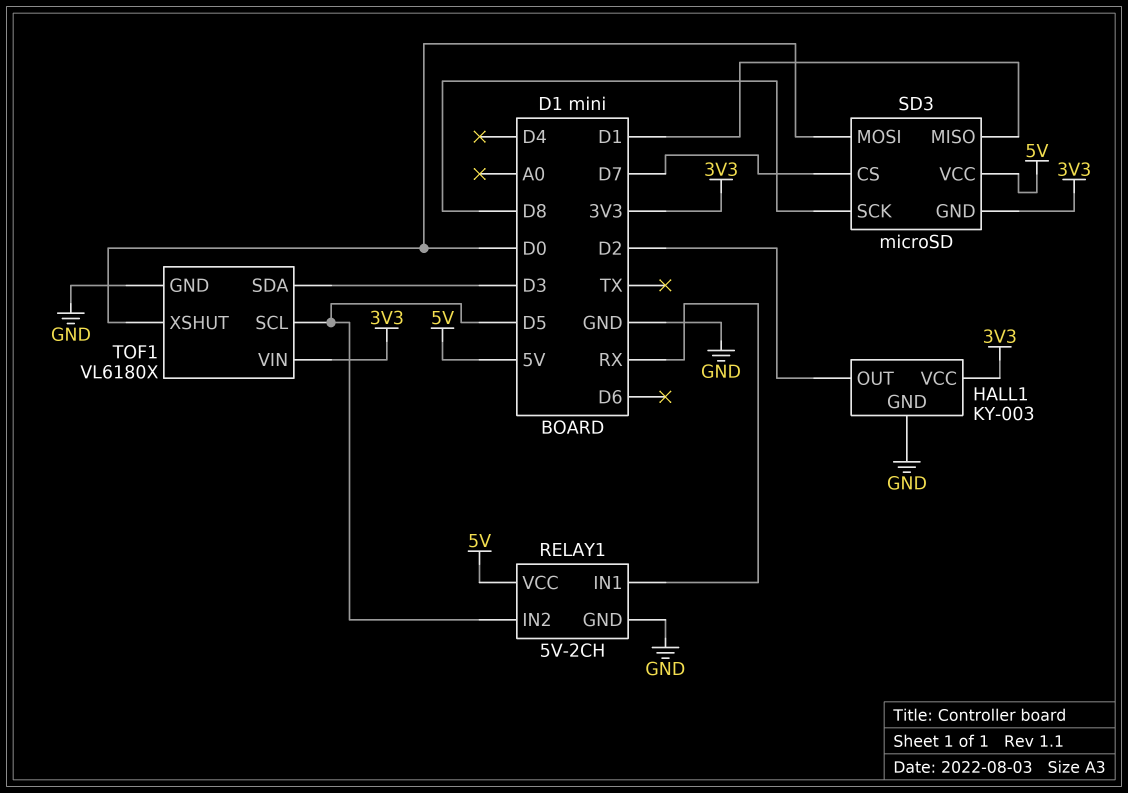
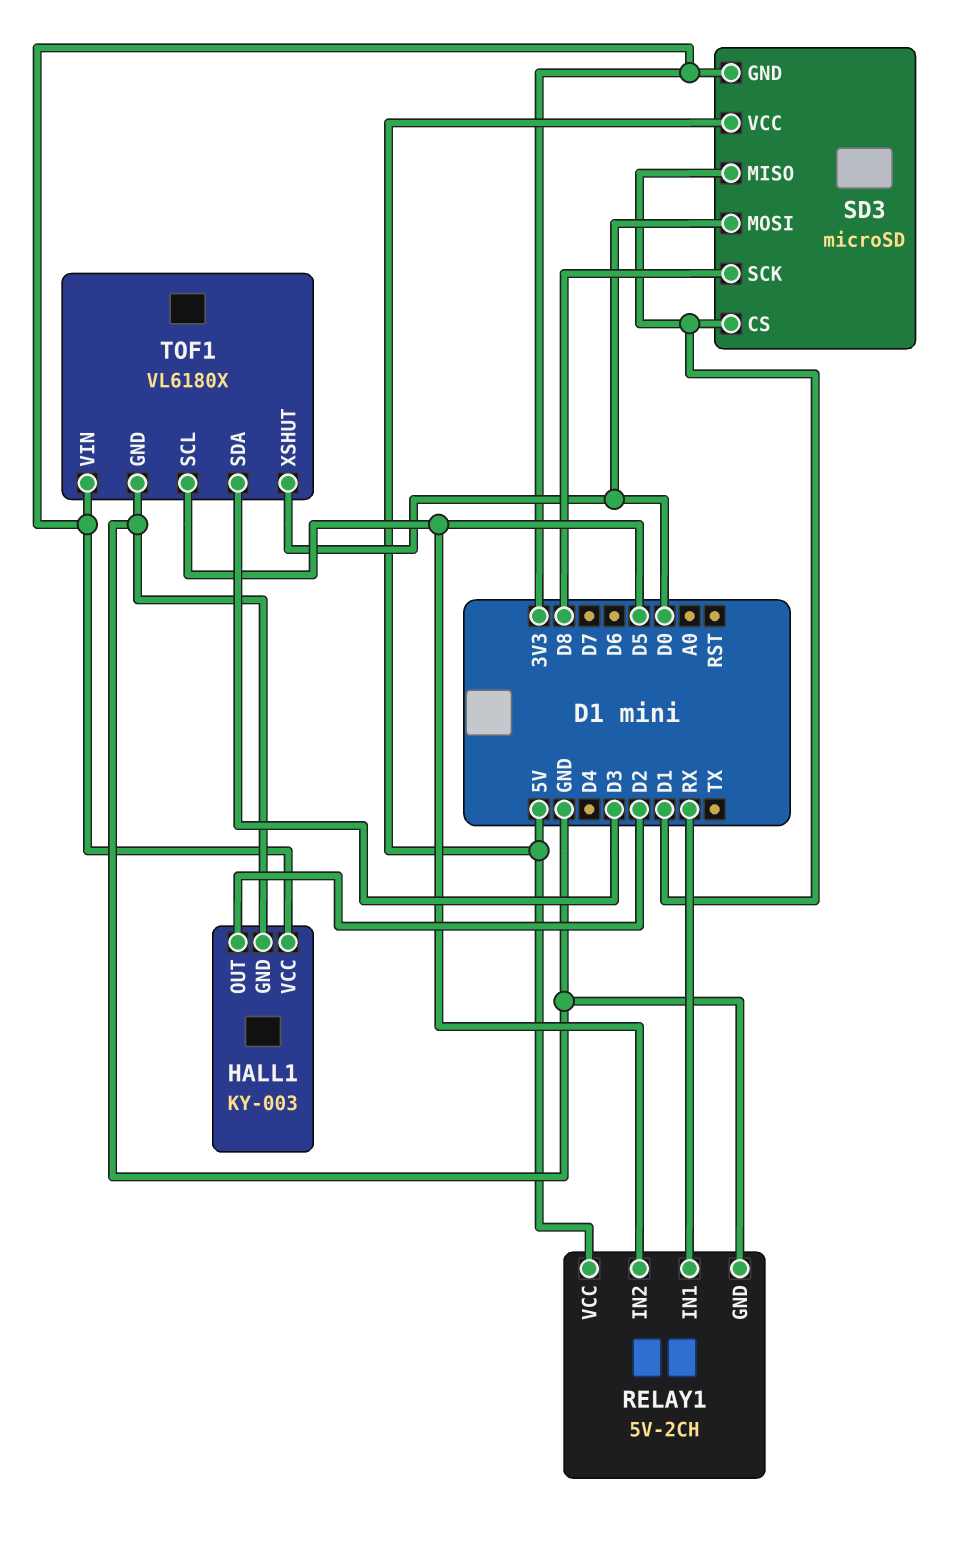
SD3 pin CS: D7 -> D1

